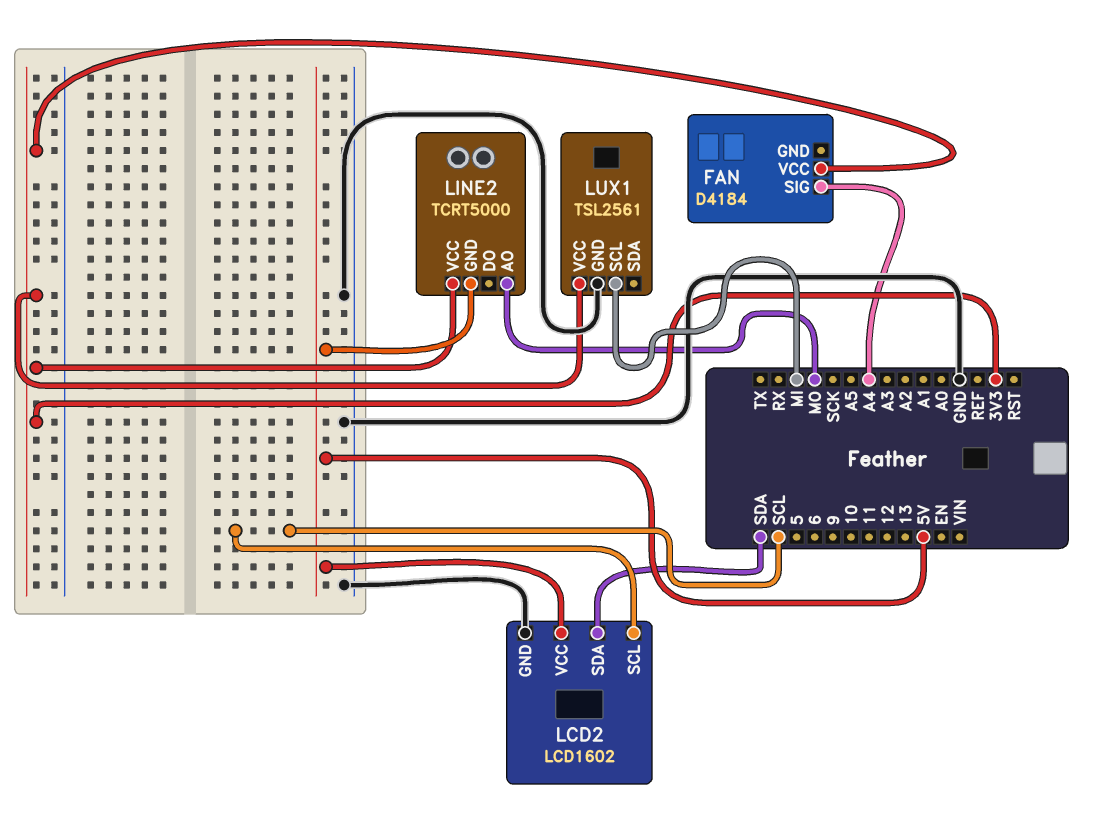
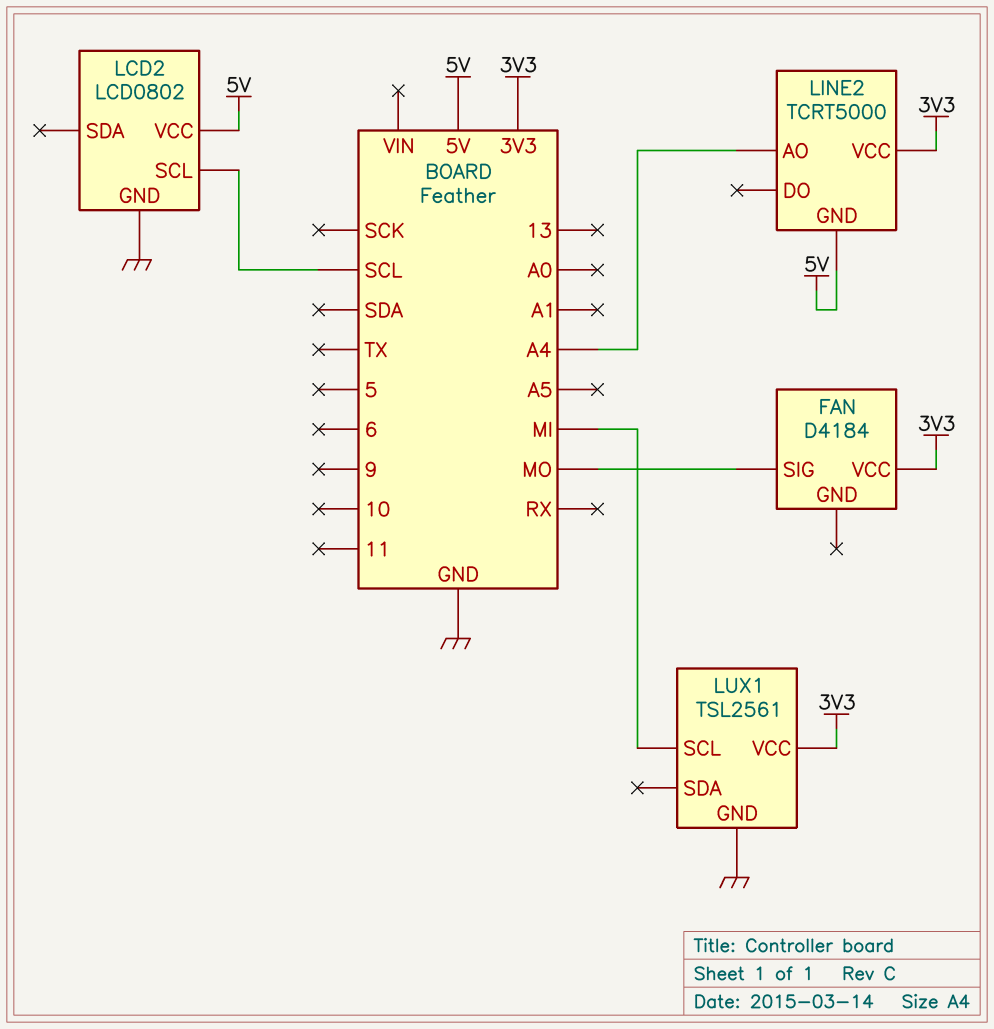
FAN pin SIG: A4 -> MO
LCD2: LCD1602 -> LCD0802
LCD2 pin SDA: SDA -> none
LINE2 pin AO: MO -> A4

